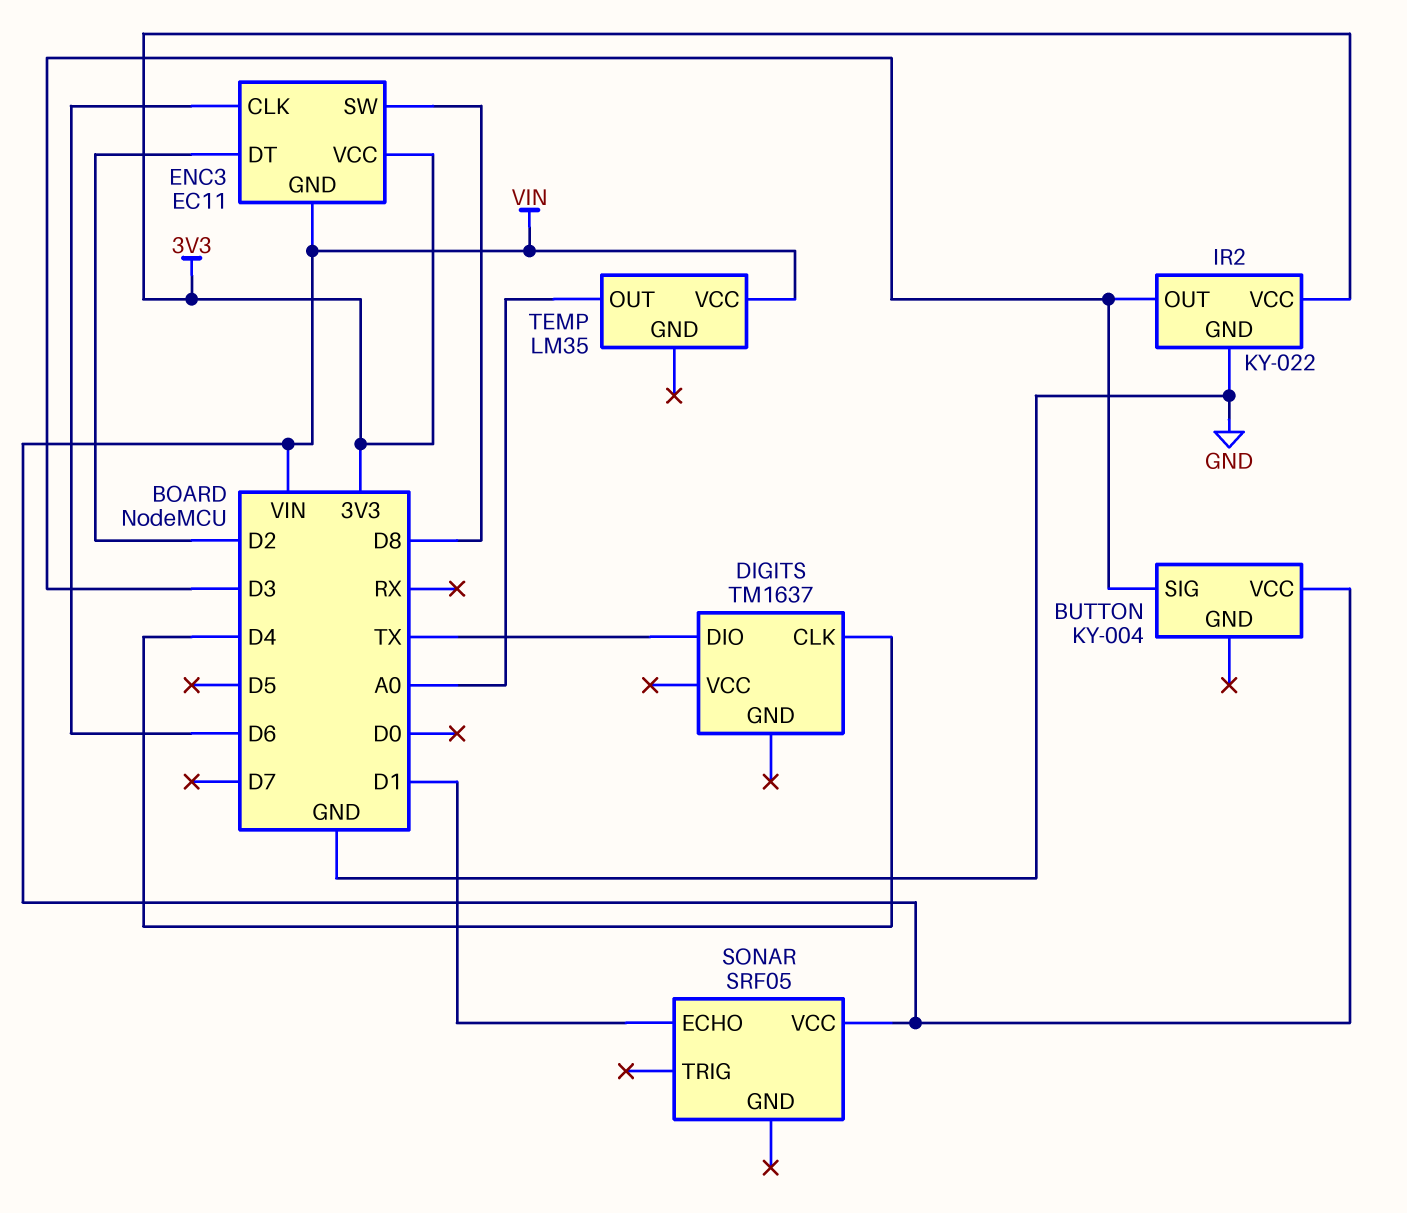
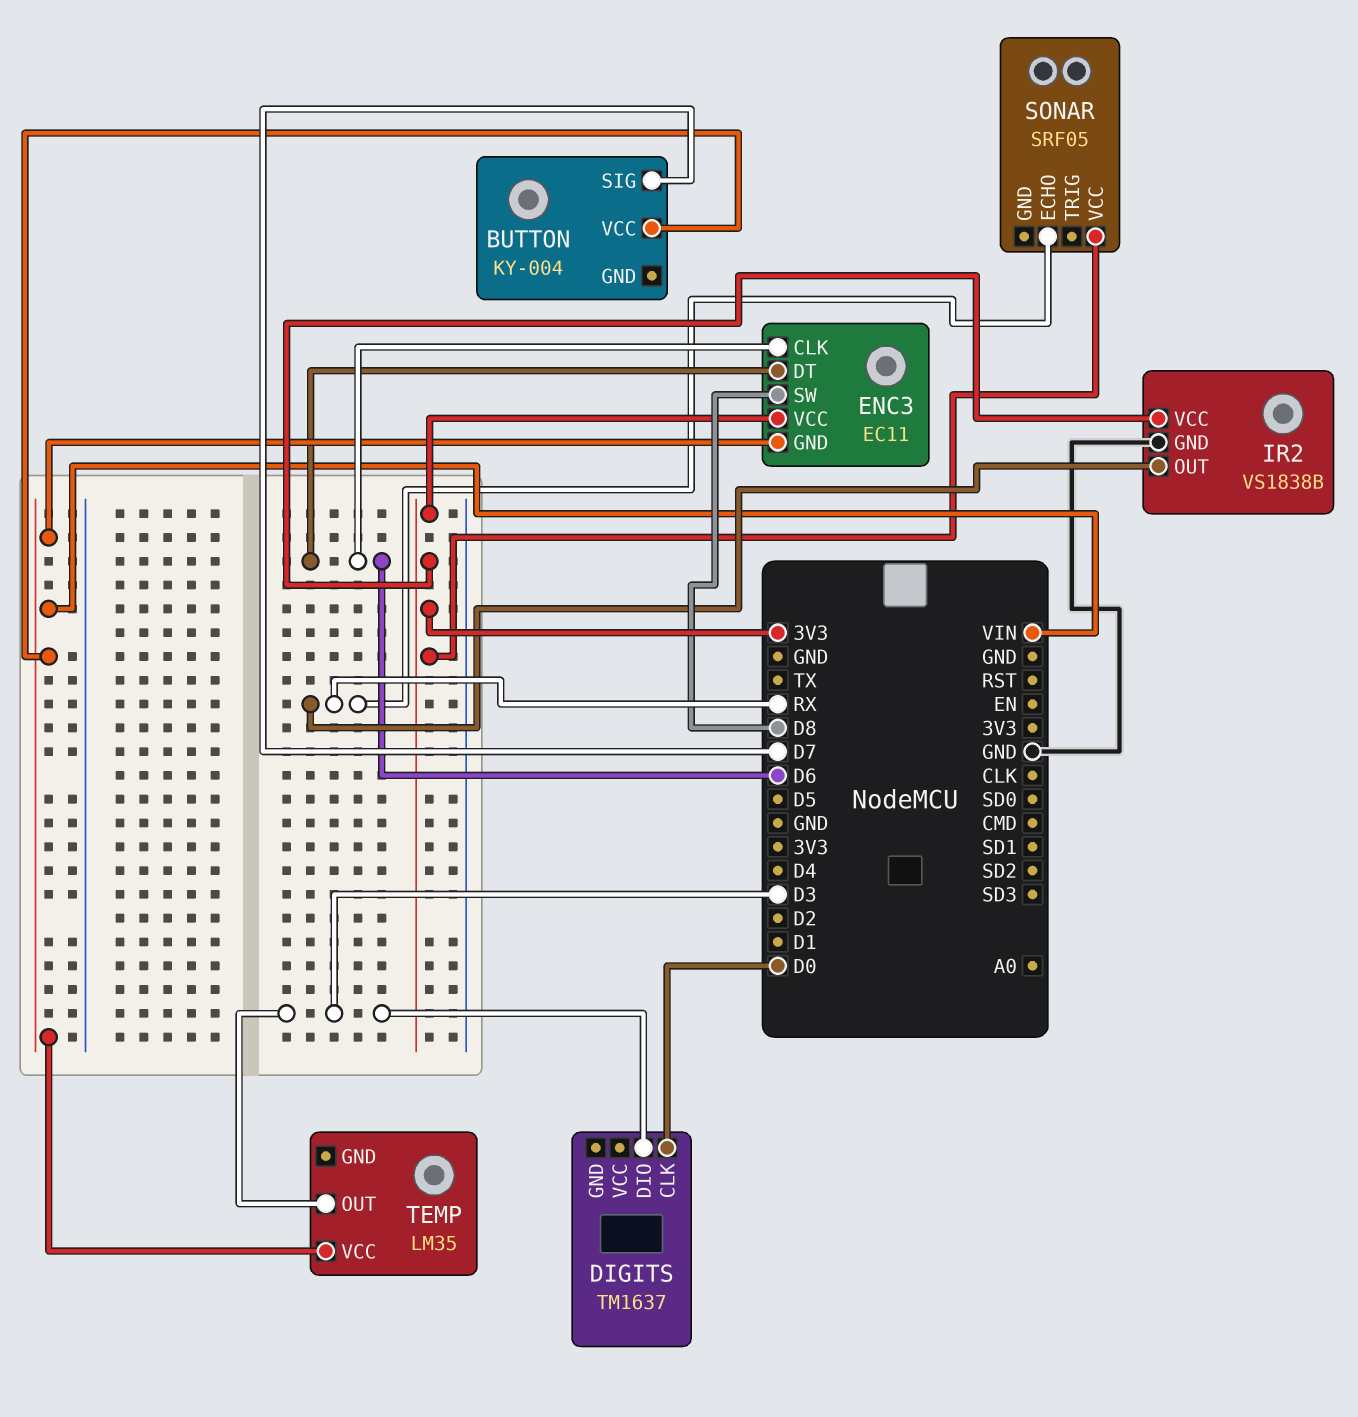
BUTTON pin SIG: D3 -> D7
DIGITS pin CLK: D4 -> D0
DIGITS pin DIO: TX -> D3
ENC3 pin DT: D2 -> D6
IR2: KY-022 -> VS1838B
IR2 pin OUT: D3 -> RX
SONAR pin ECHO: D1 -> RX
SONAR pin VCC: VIN -> 3V3
TEMP pin OUT: A0 -> D3

